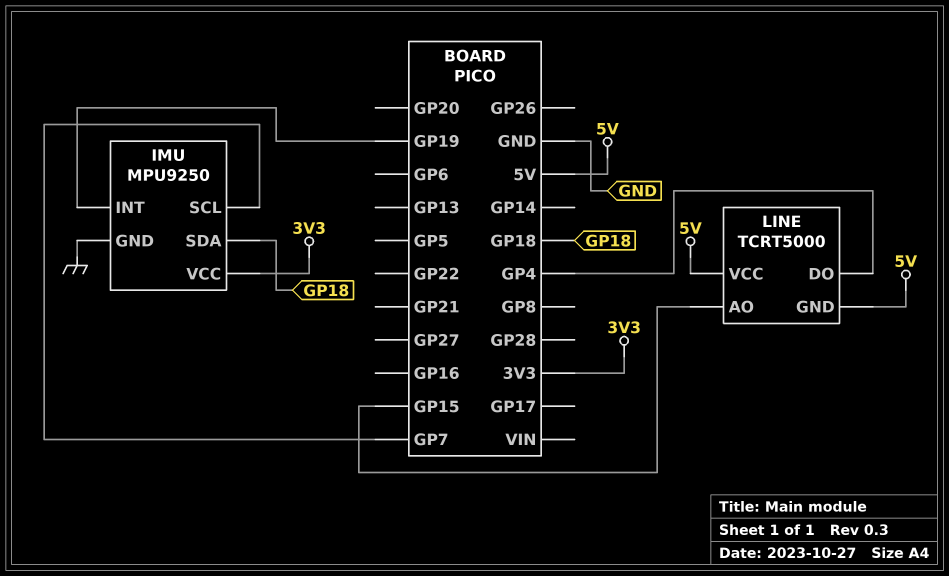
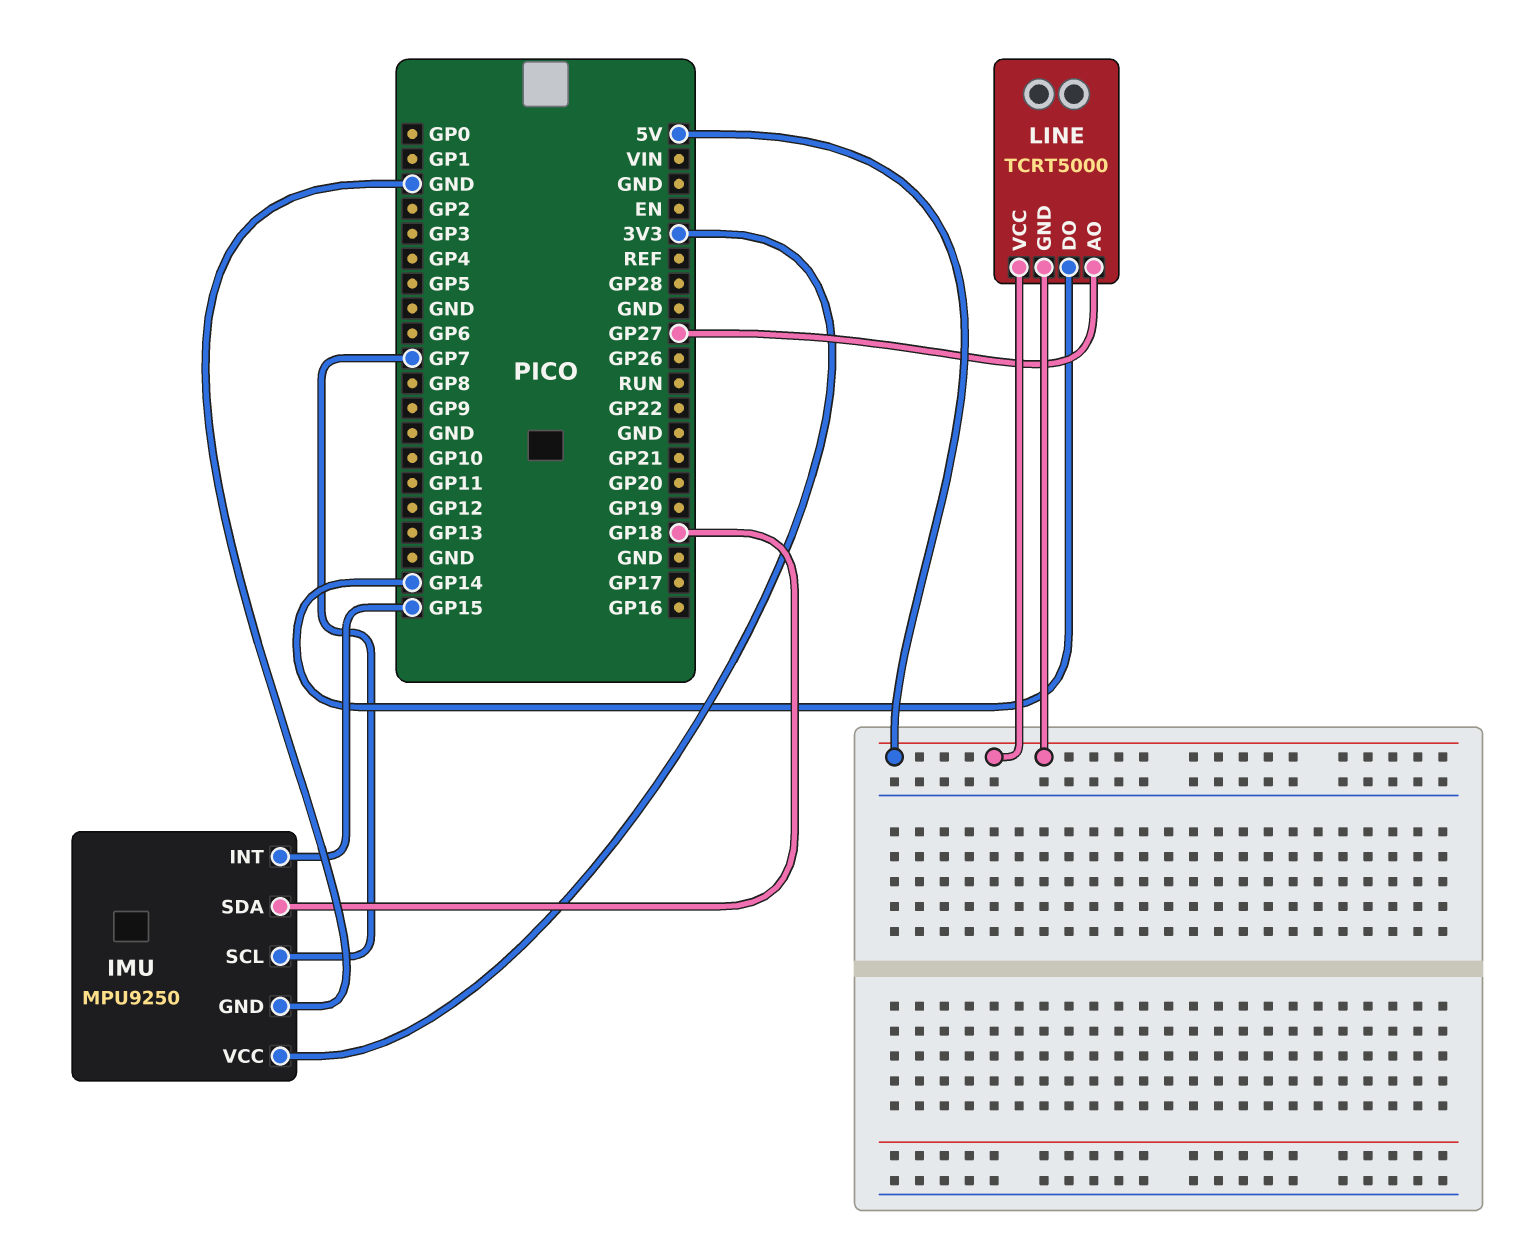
IMU pin INT: GP19 -> GP15
LINE pin AO: GP15 -> GP27
LINE pin DO: GP4 -> GP14

